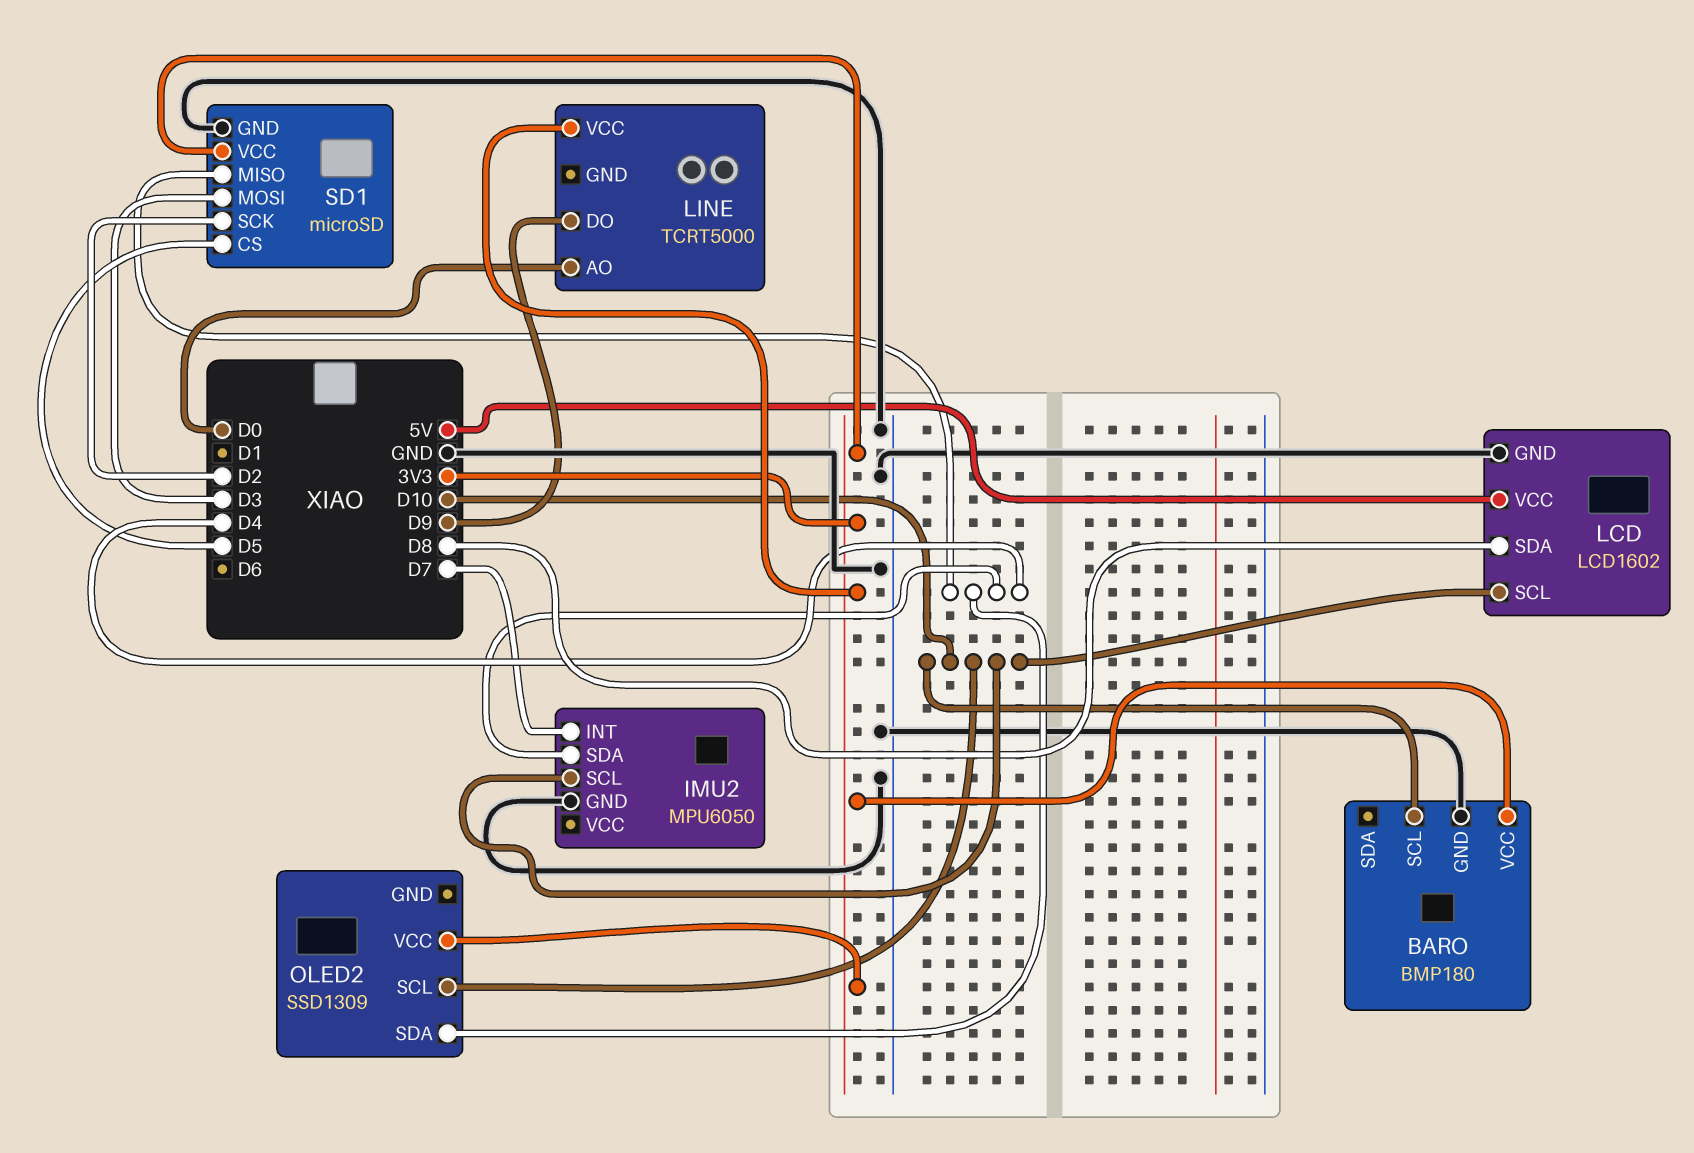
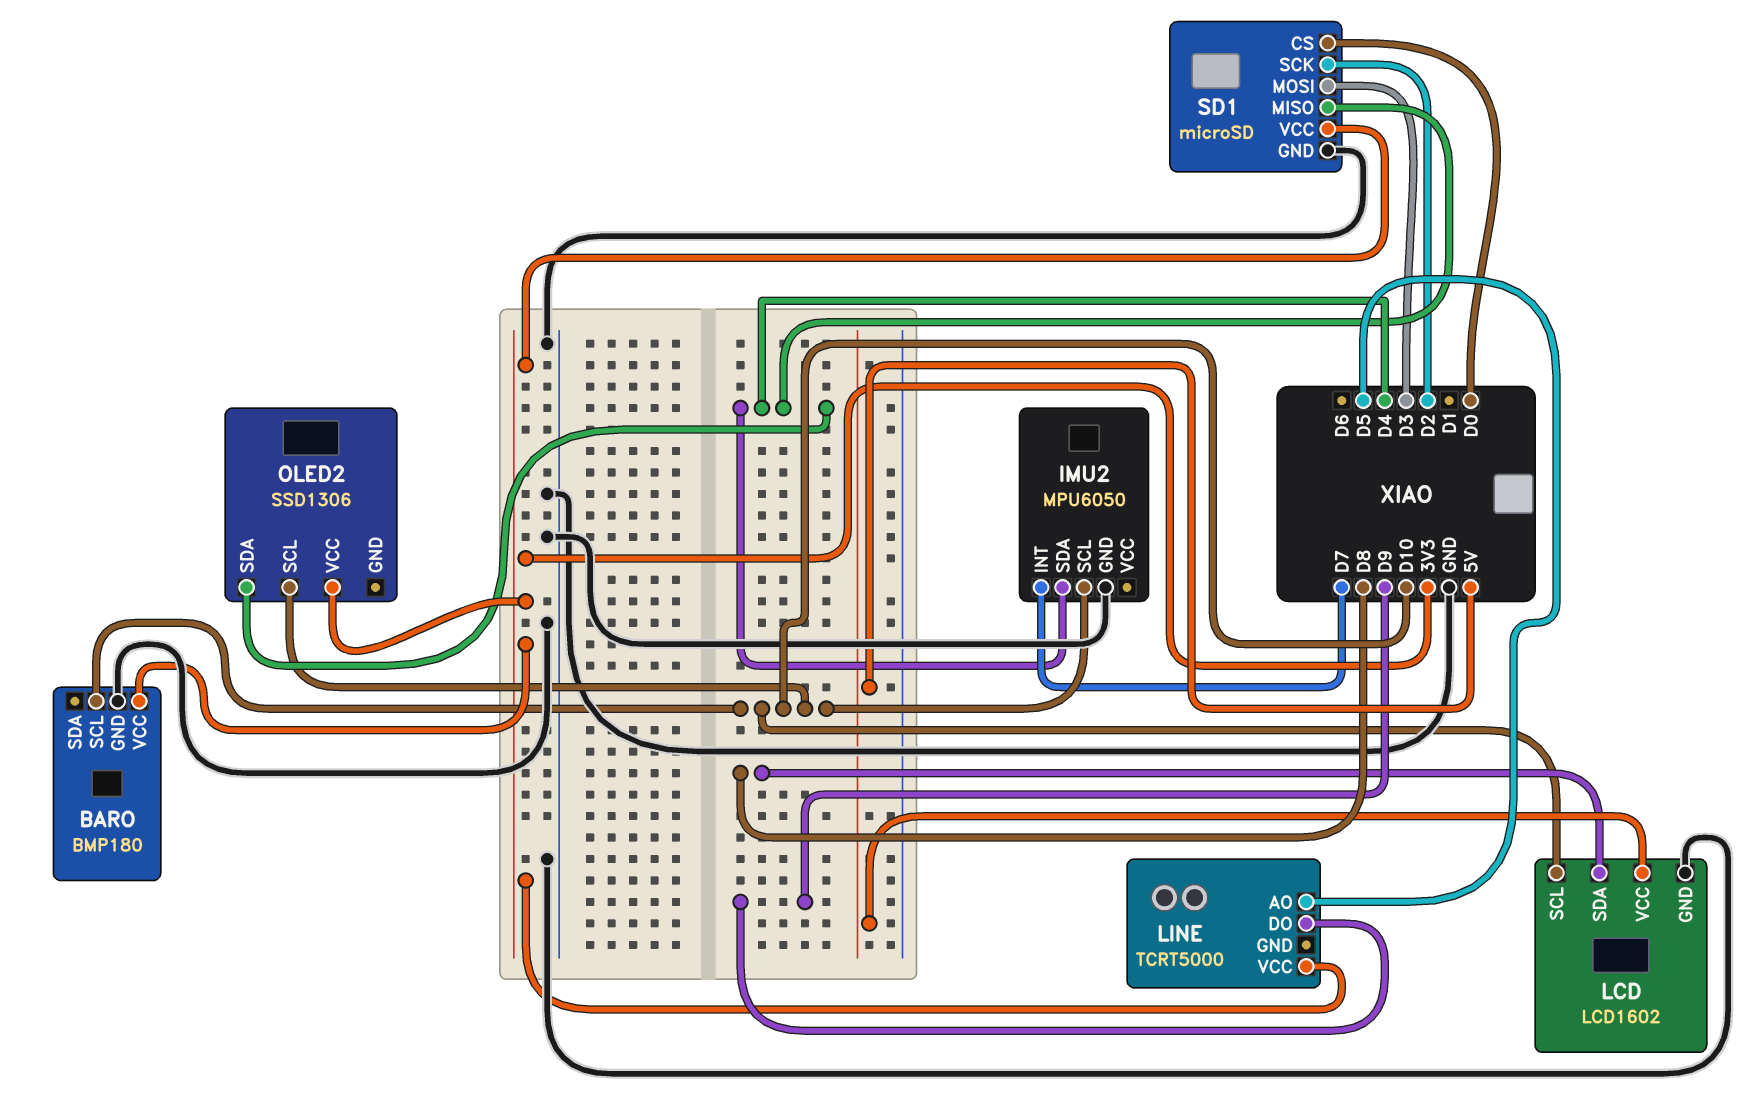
LINE pin AO: D0 -> D5
OLED2: SSD1309 -> SSD1306
SD1 pin CS: D5 -> D0

